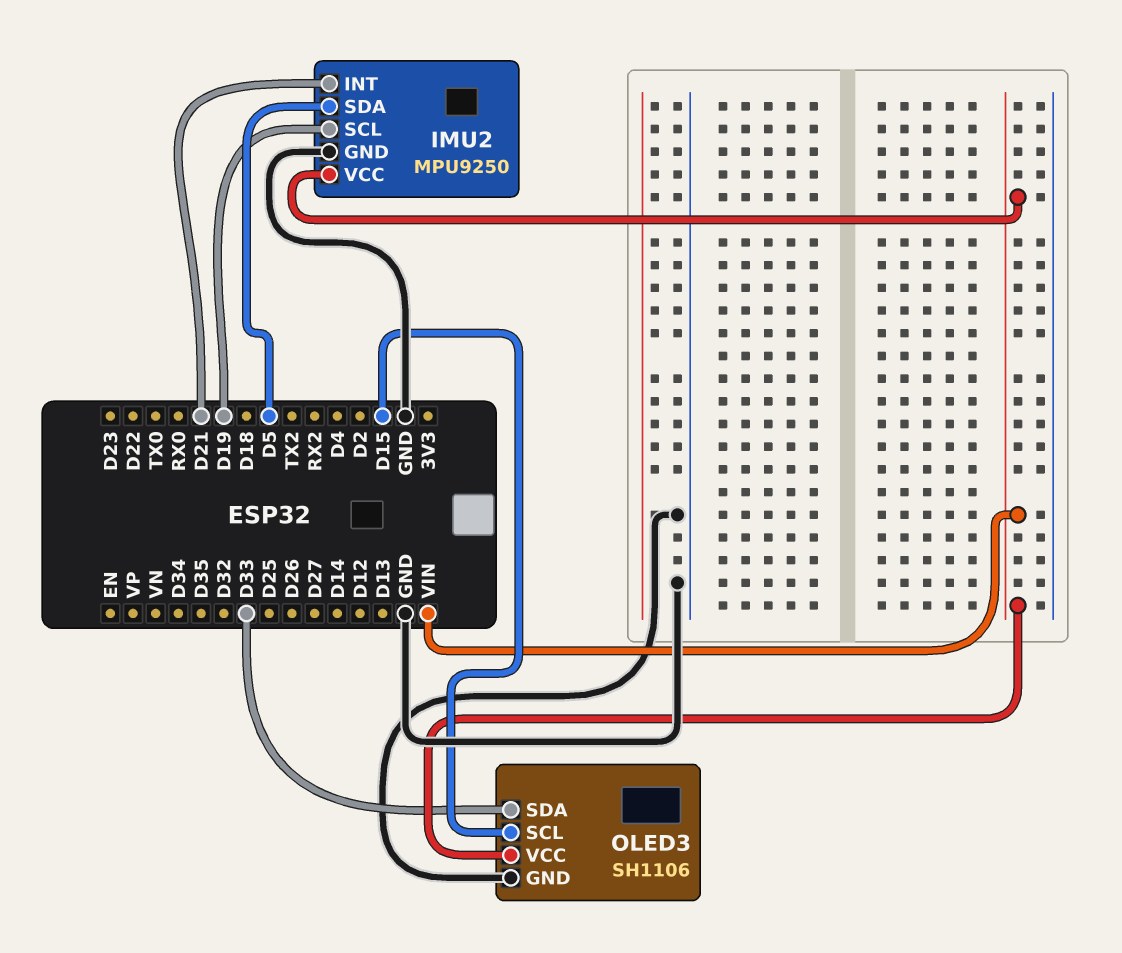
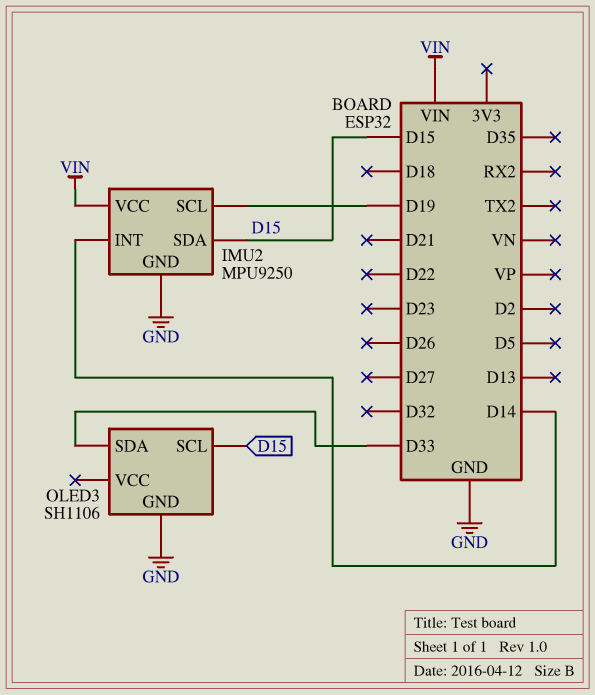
IMU2 pin INT: D21 -> D14
IMU2 pin SDA: D5 -> D15
OLED3 pin VCC: VIN -> none

